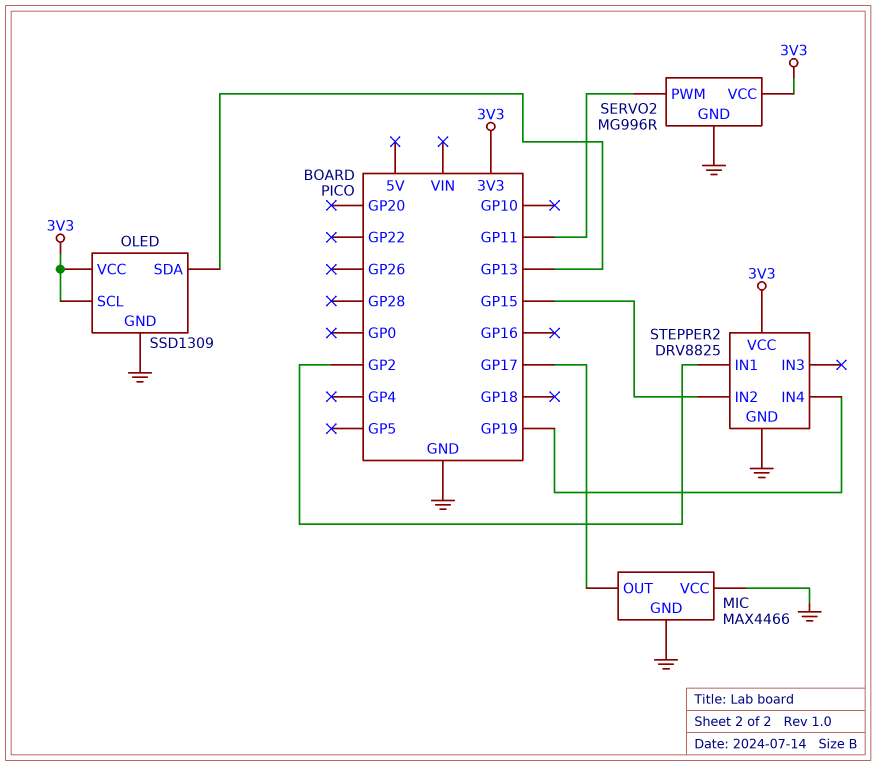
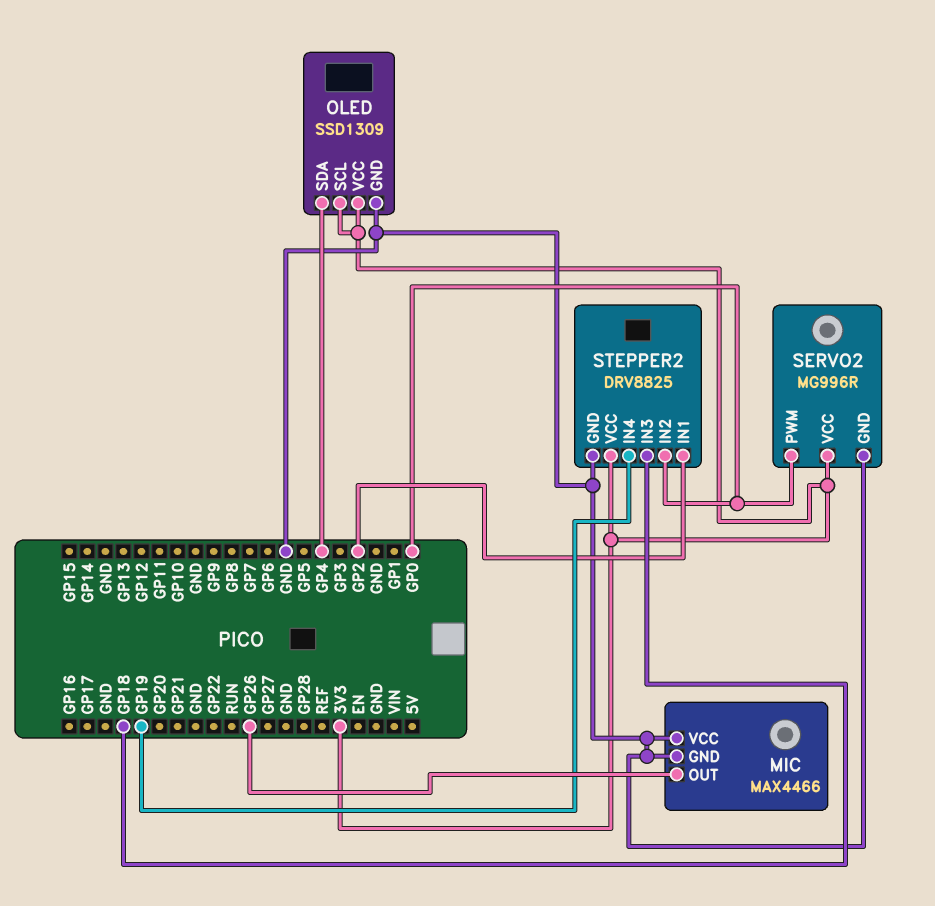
MIC pin OUT: GP17 -> GP26
OLED pin SDA: GP13 -> GP4
SERVO2 pin PWM: GP11 -> GP0
STEPPER2 pin IN2: GP15 -> GP0
STEPPER2 pin IN3: none -> GP18

